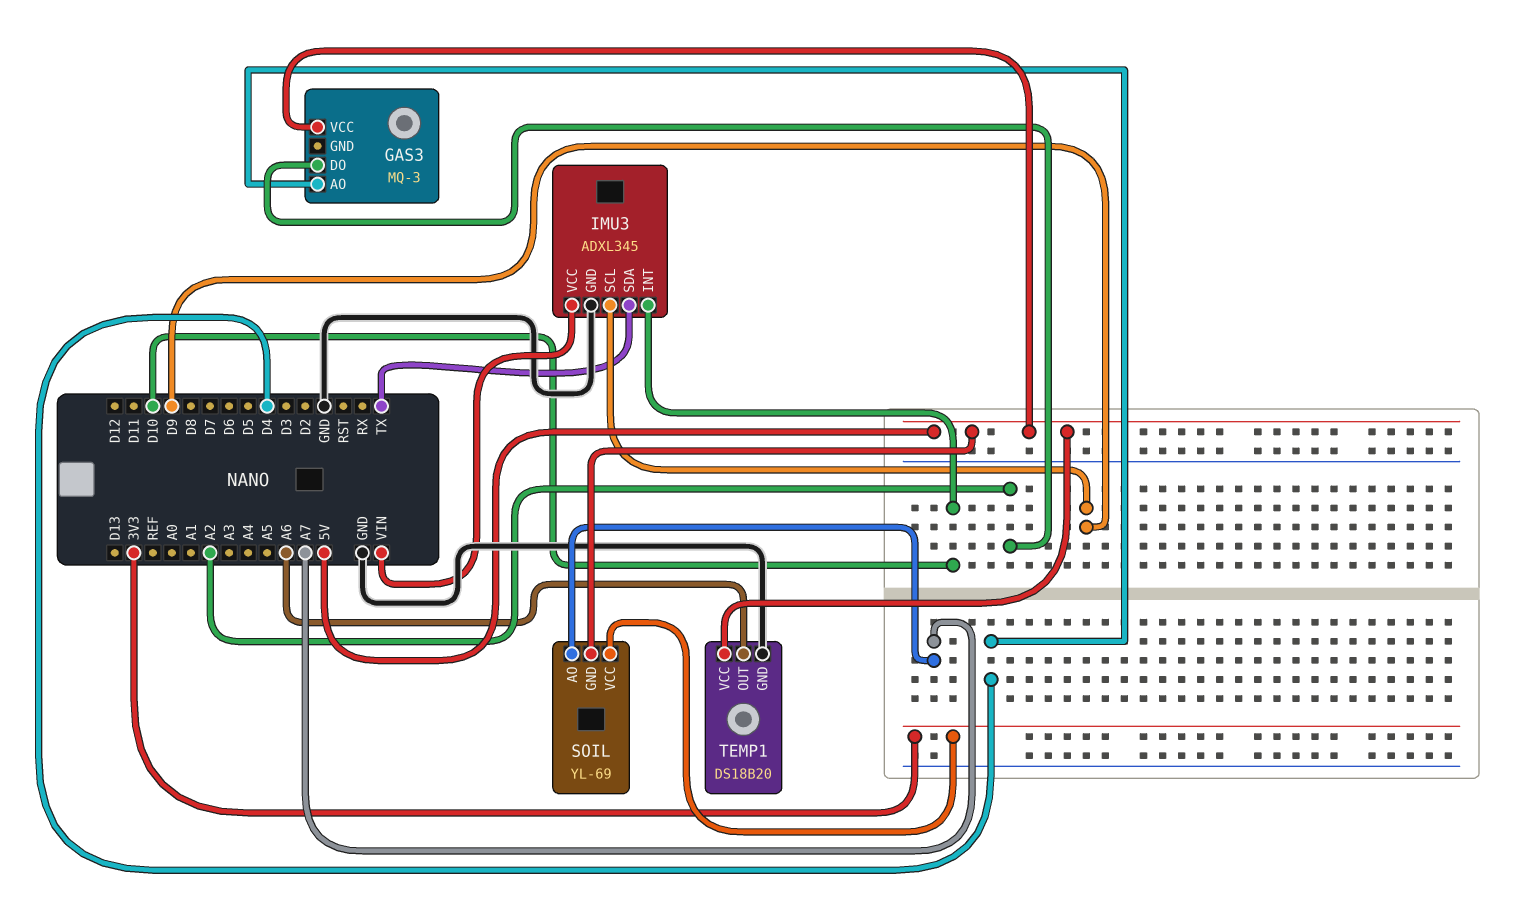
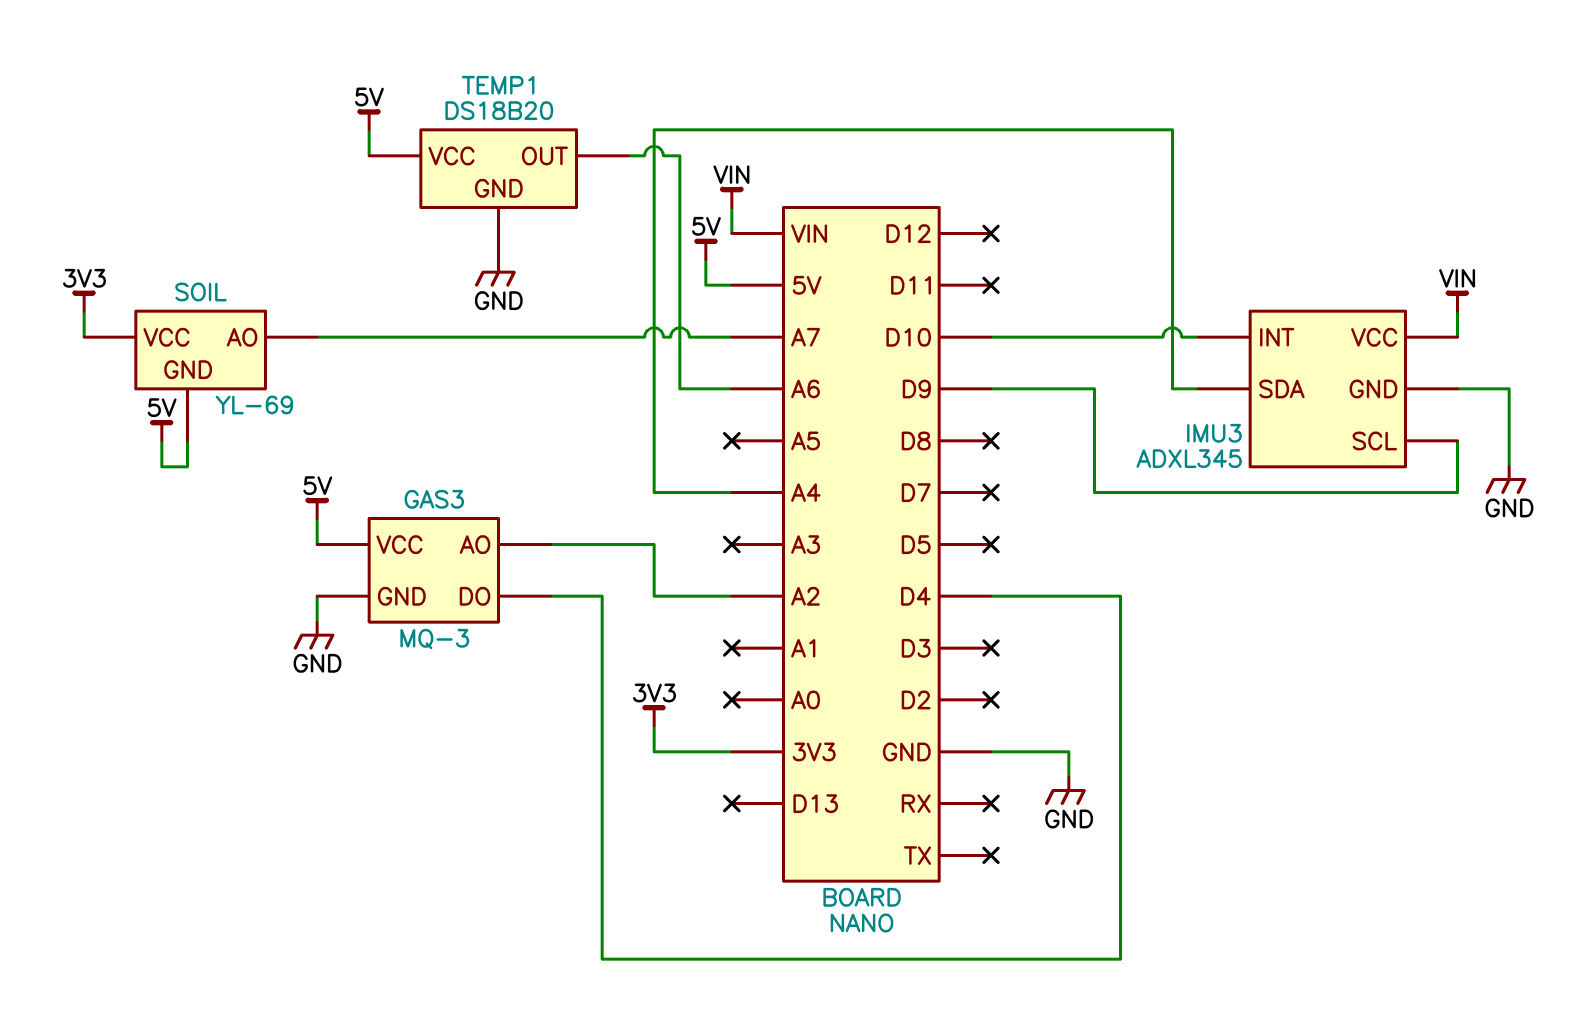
GAS3 pin AO: D4 -> A2
GAS3 pin DO: A2 -> D4
GAS3 pin GND: none -> GND
IMU3 pin SDA: TX -> A4

